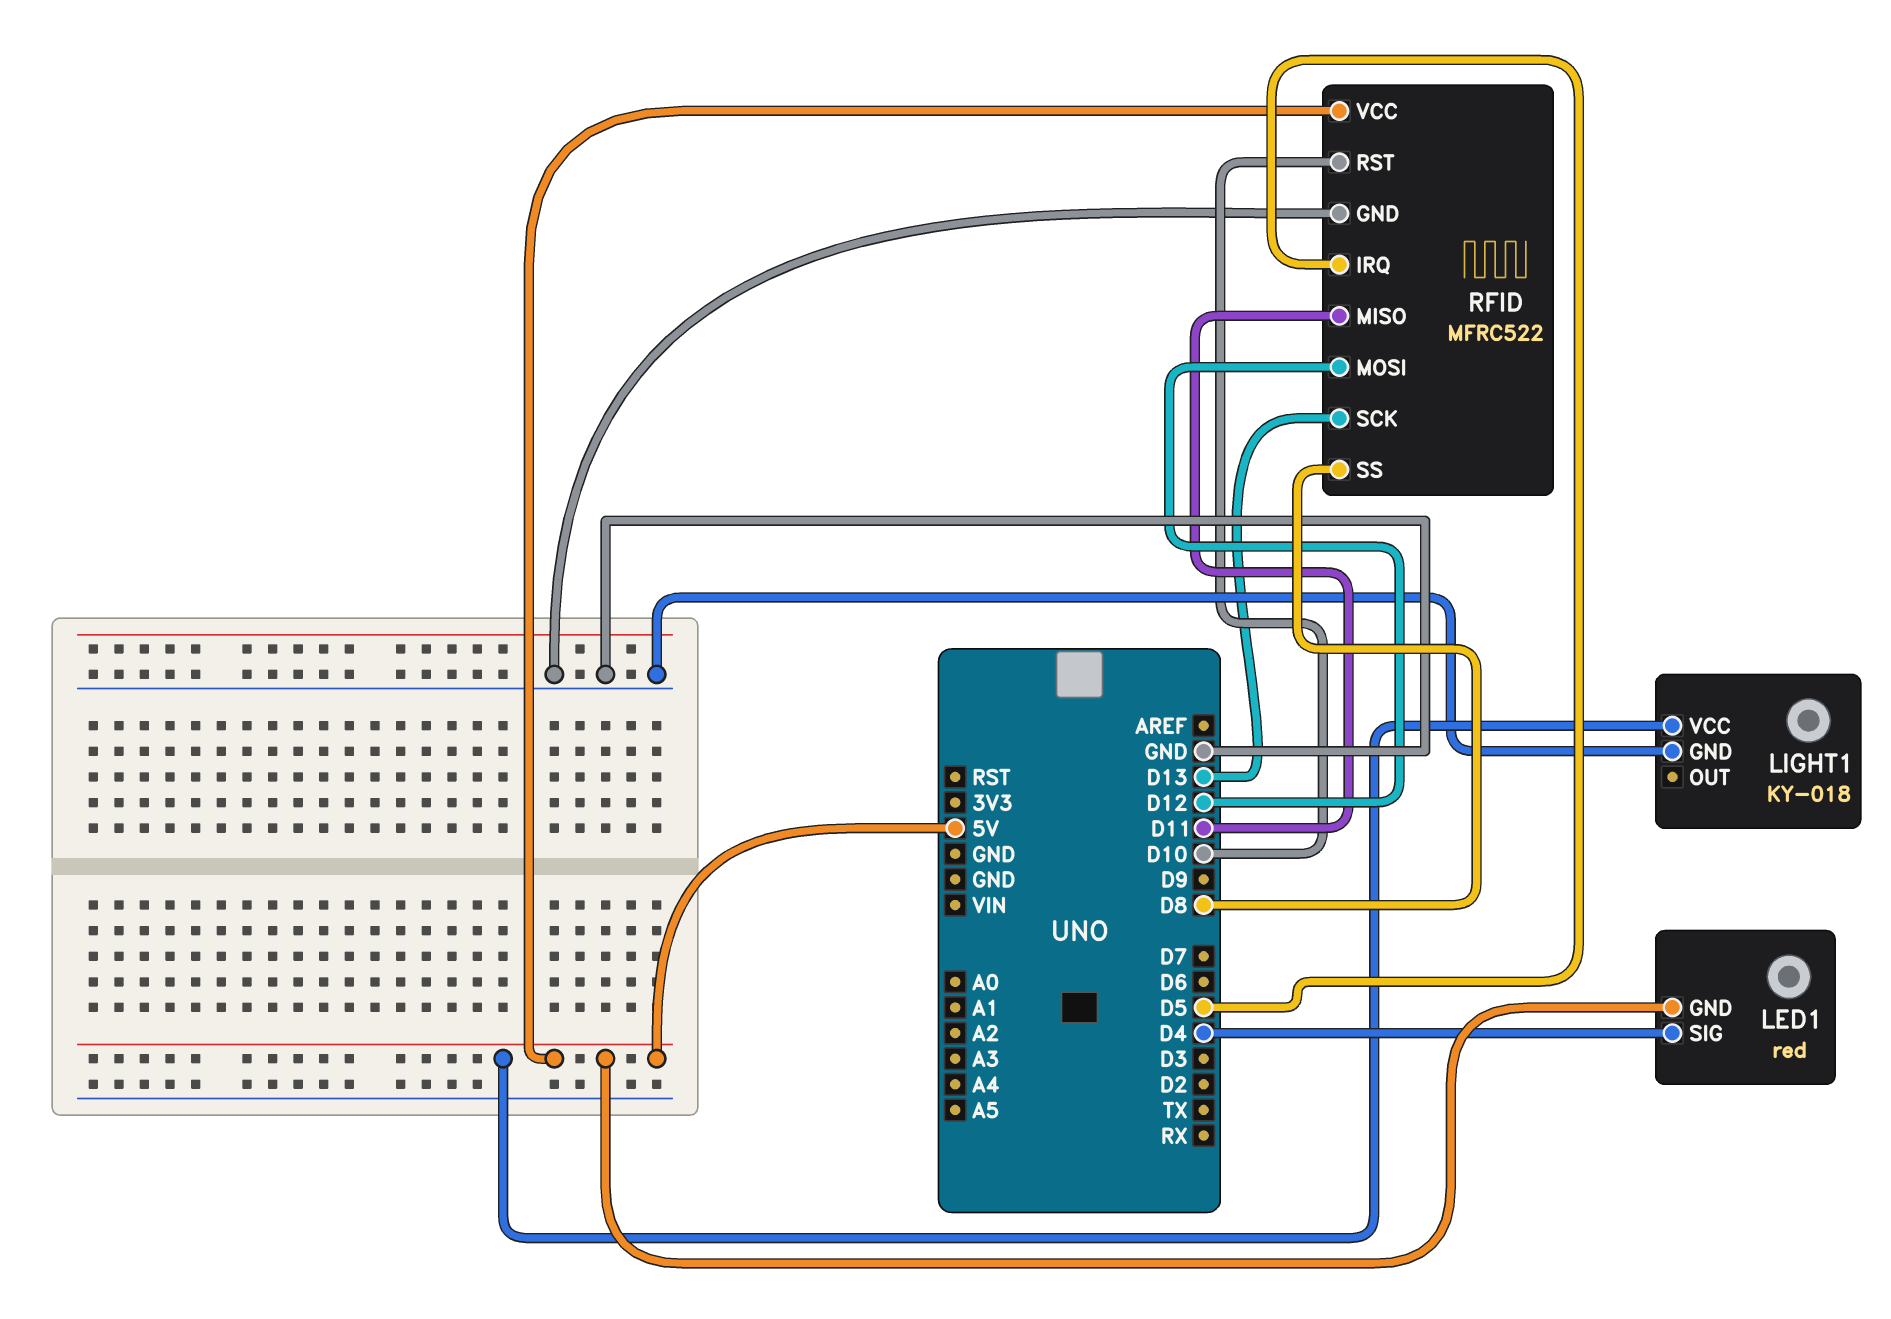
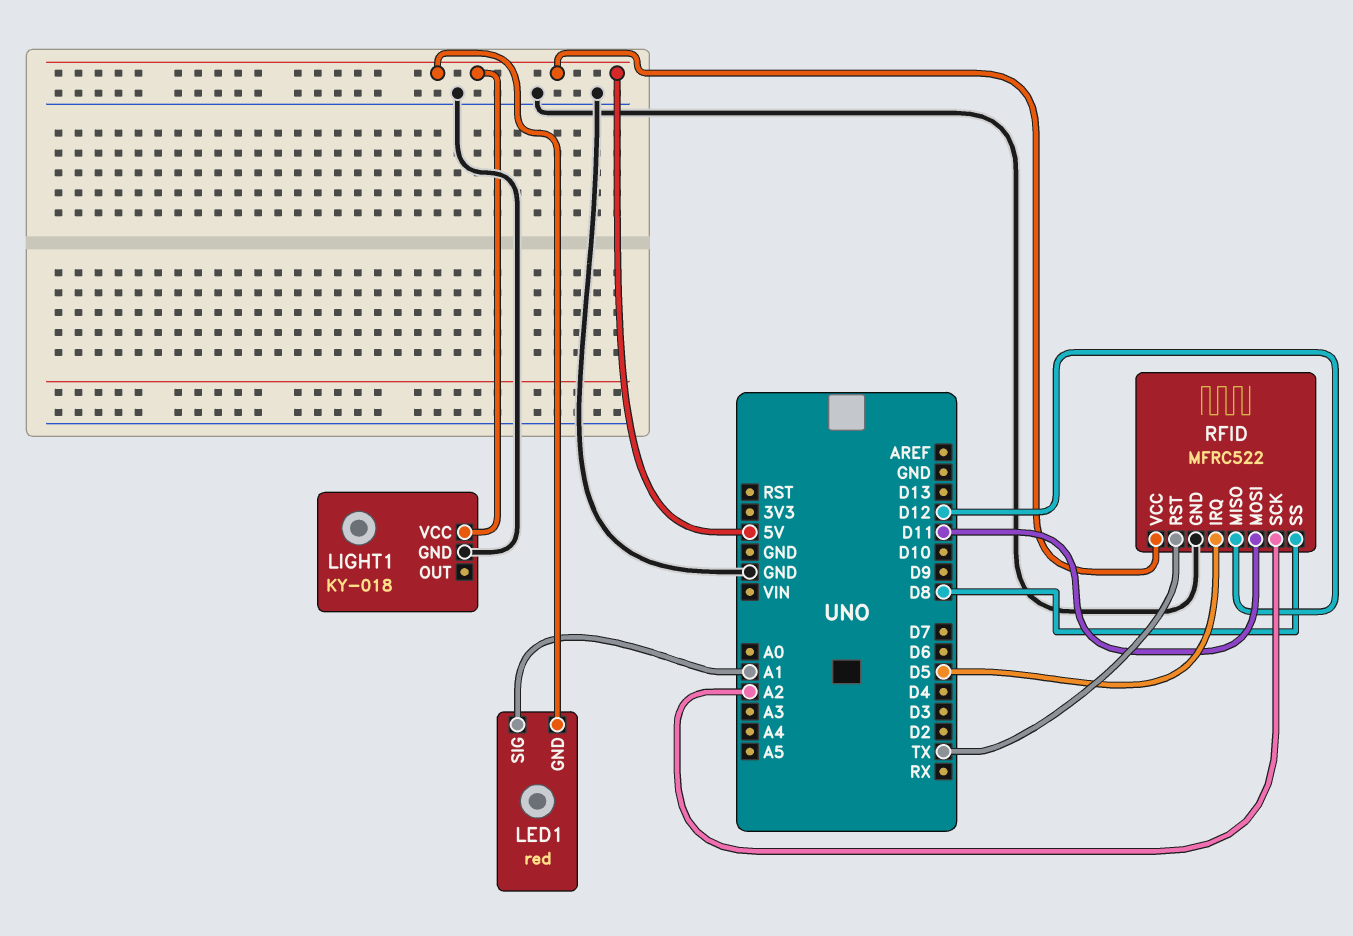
LED1 pin SIG: D4 -> A1
RFID pin MISO: D11 -> D12
RFID pin MOSI: D12 -> D11
RFID pin RST: D10 -> TX
RFID pin SCK: D13 -> A2

